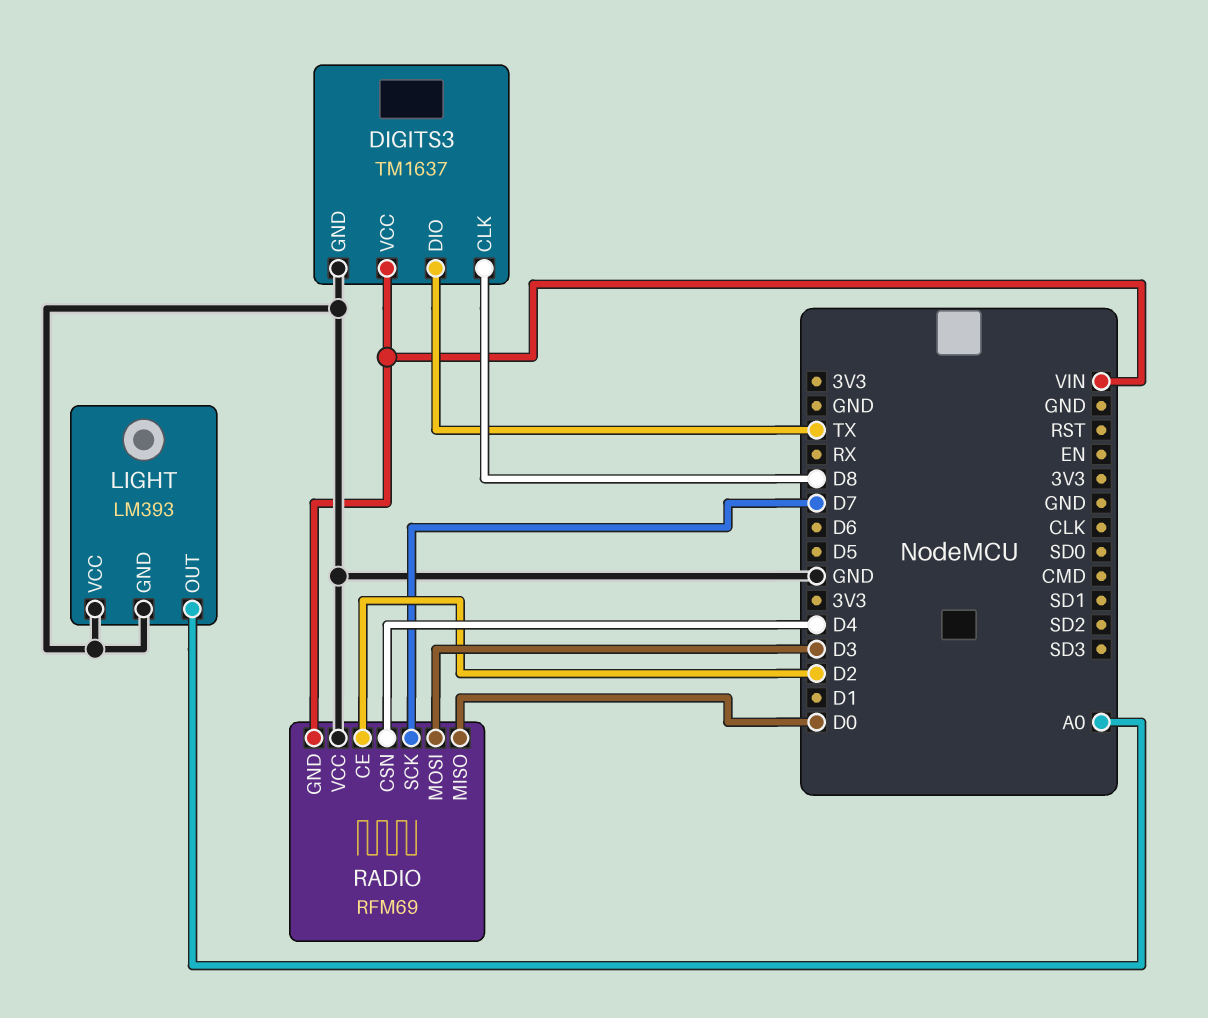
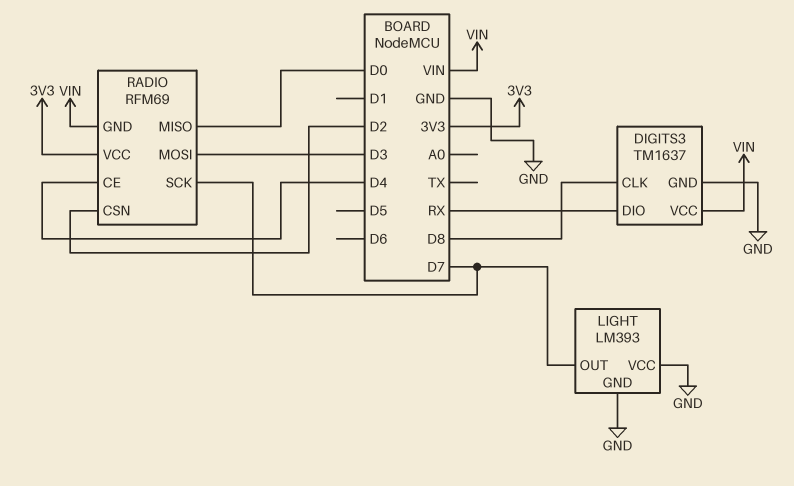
DIGITS3 pin DIO: TX -> RX
LIGHT pin OUT: A0 -> D7
RADIO pin CE: D2 -> D4
RADIO pin CSN: D4 -> D2
RADIO pin VCC: GND -> 3V3

